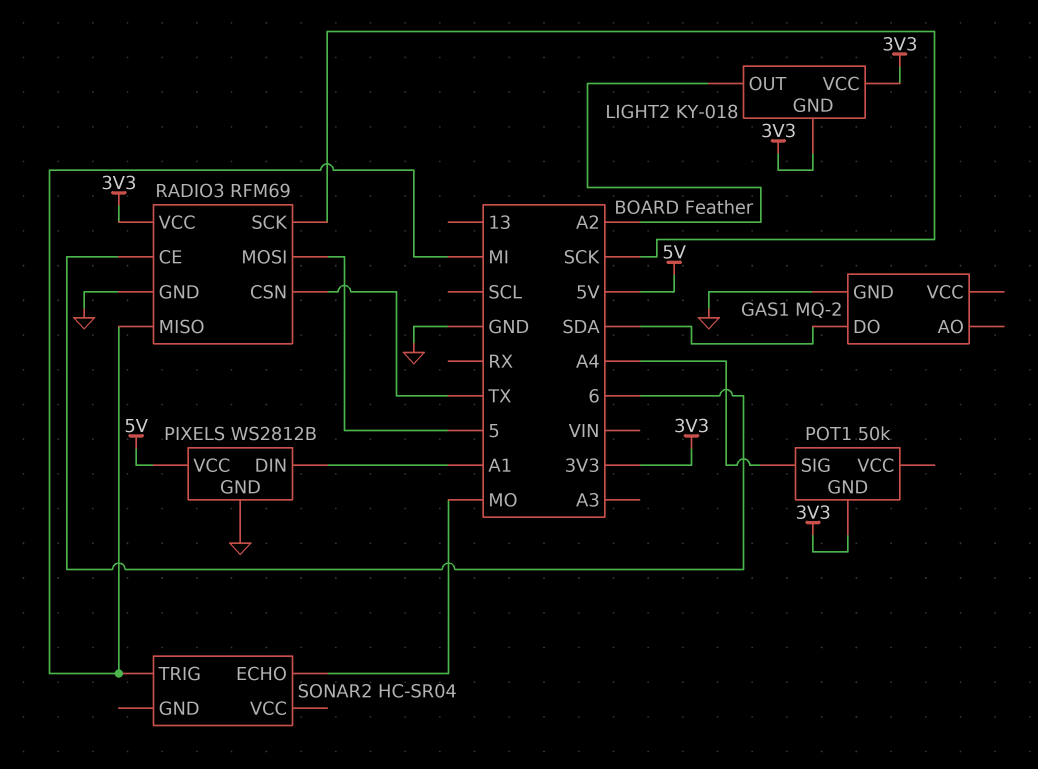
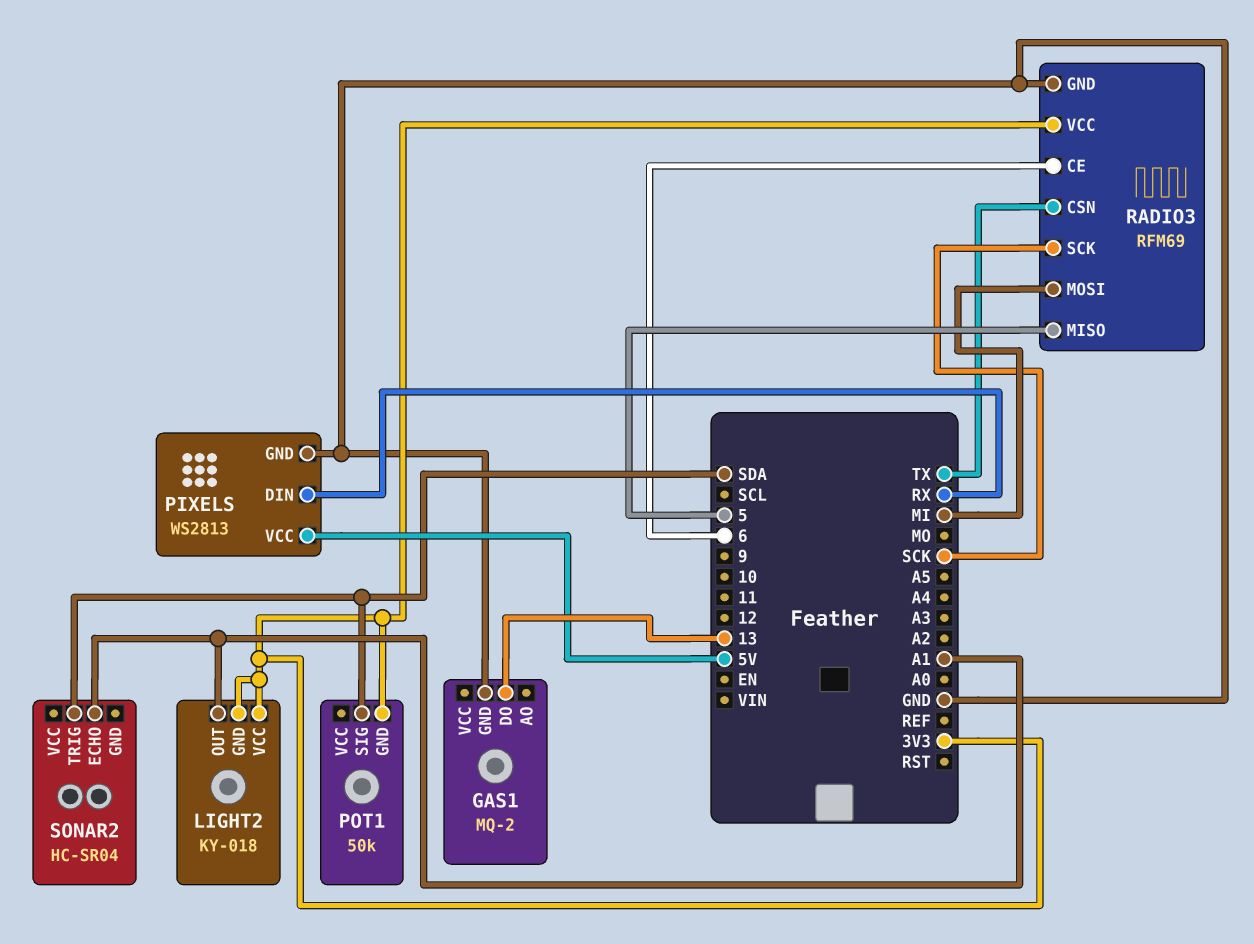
GAS1 pin DO: SDA -> 13
LIGHT2 pin OUT: A2 -> A1
PIXELS: WS2812B -> WS2813
PIXELS pin DIN: A1 -> RX
POT1 pin SIG: A4 -> SDA
RADIO3 pin MISO: MI -> 5
RADIO3 pin MOSI: 5 -> MI
SONAR2 pin ECHO: MO -> A1
SONAR2 pin TRIG: MI -> SDA

